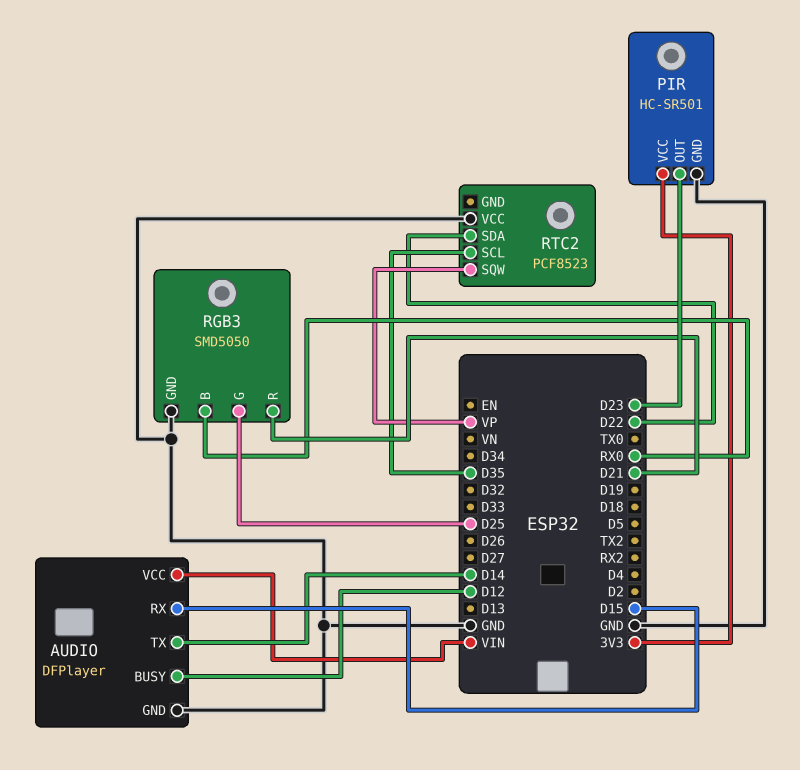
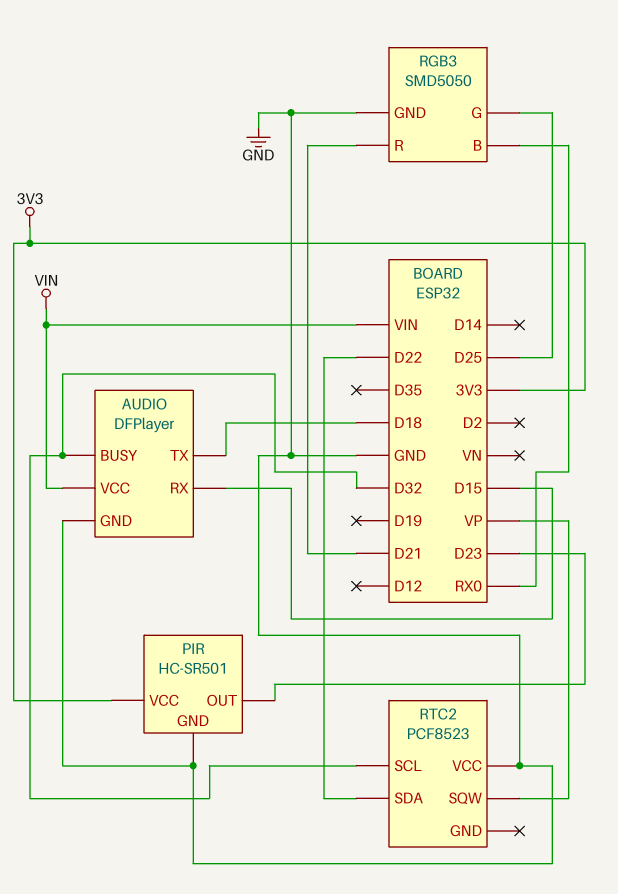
AUDIO pin BUSY: D12 -> D32
AUDIO pin TX: D14 -> D18
RTC2 pin SCL: D35 -> D32

